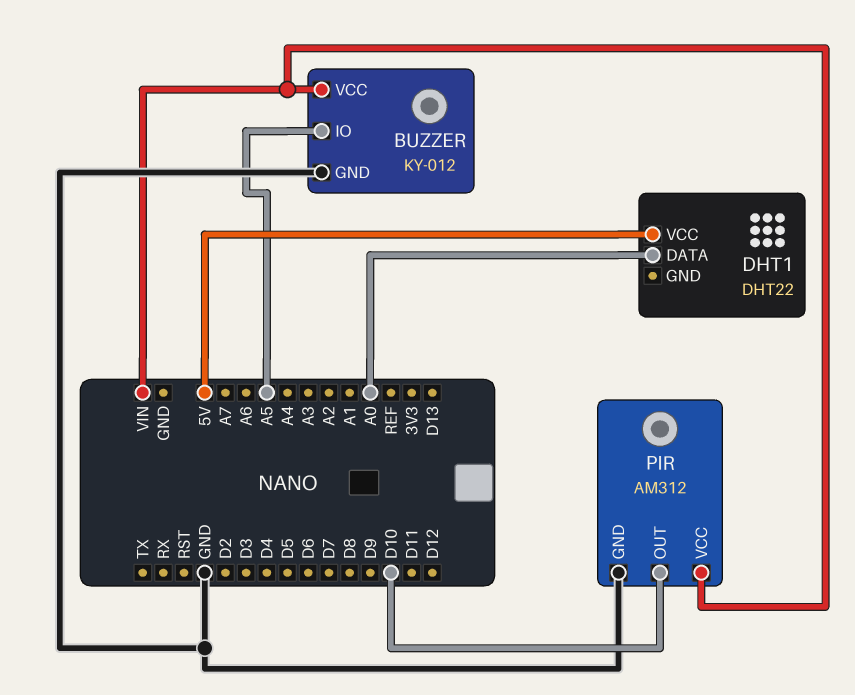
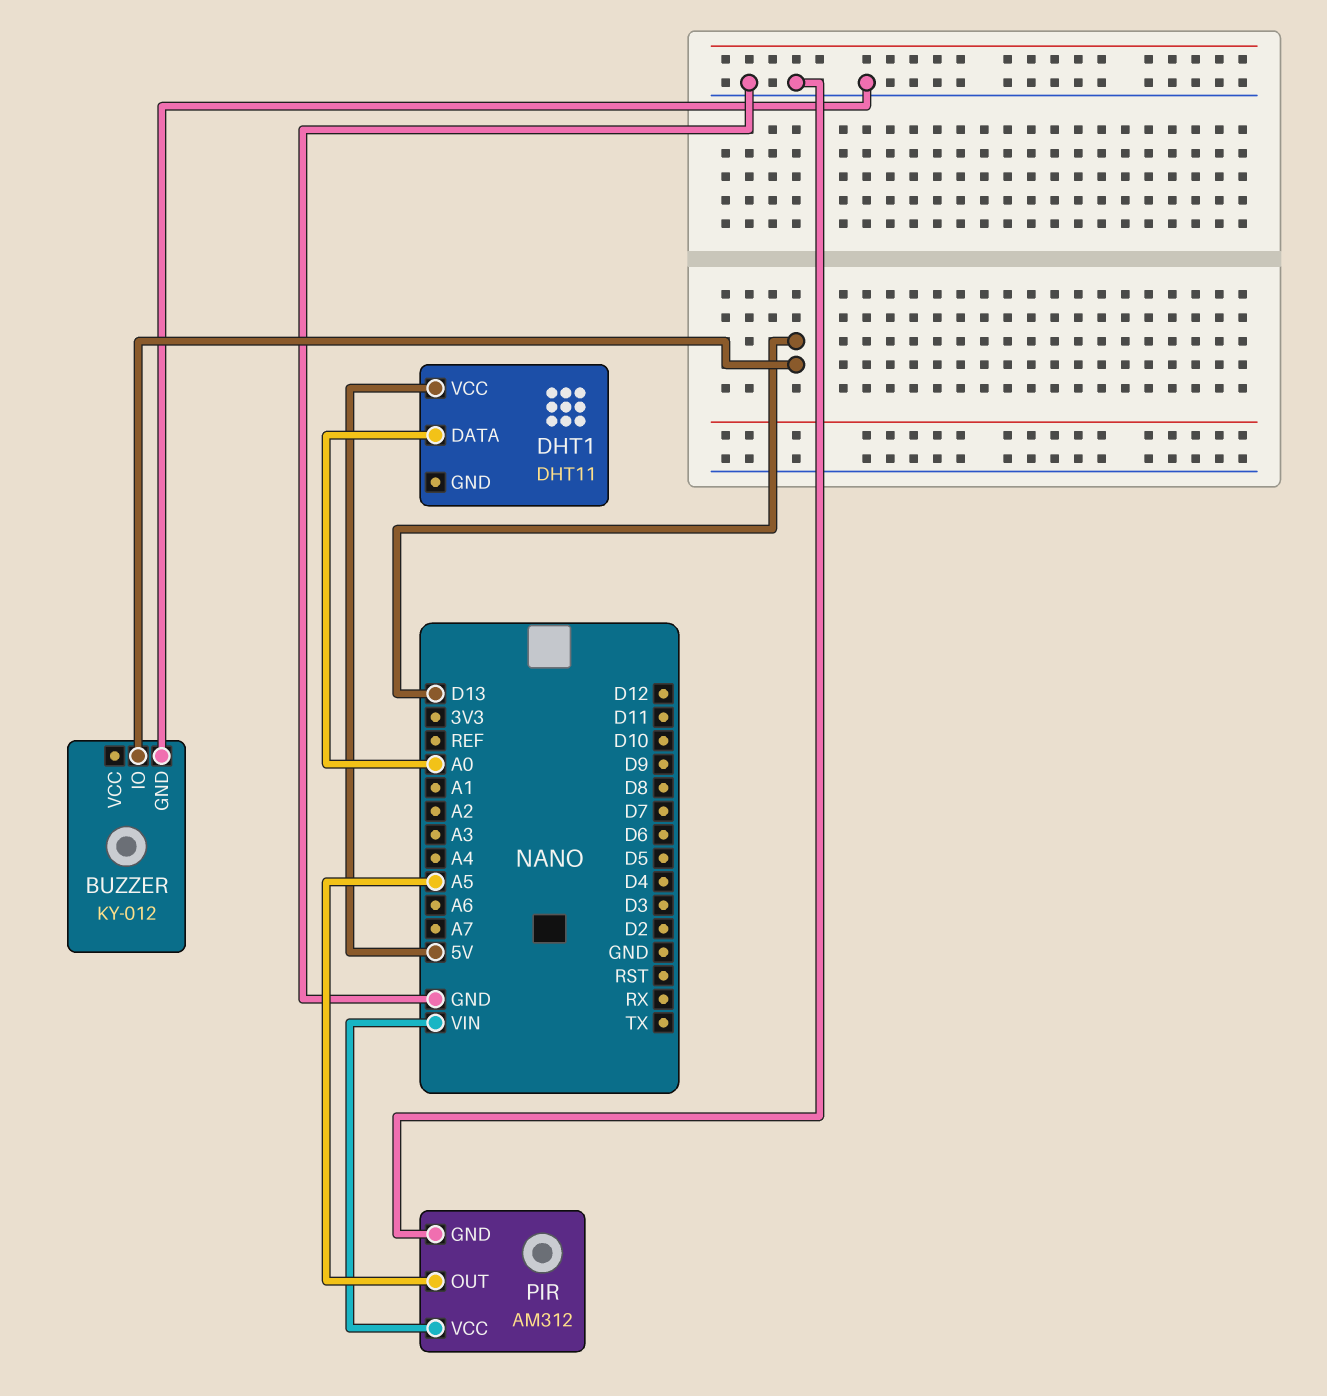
BUZZER pin IO: A5 -> D13
BUZZER pin VCC: VIN -> none
DHT1: DHT22 -> DHT11
PIR pin OUT: D10 -> A5

